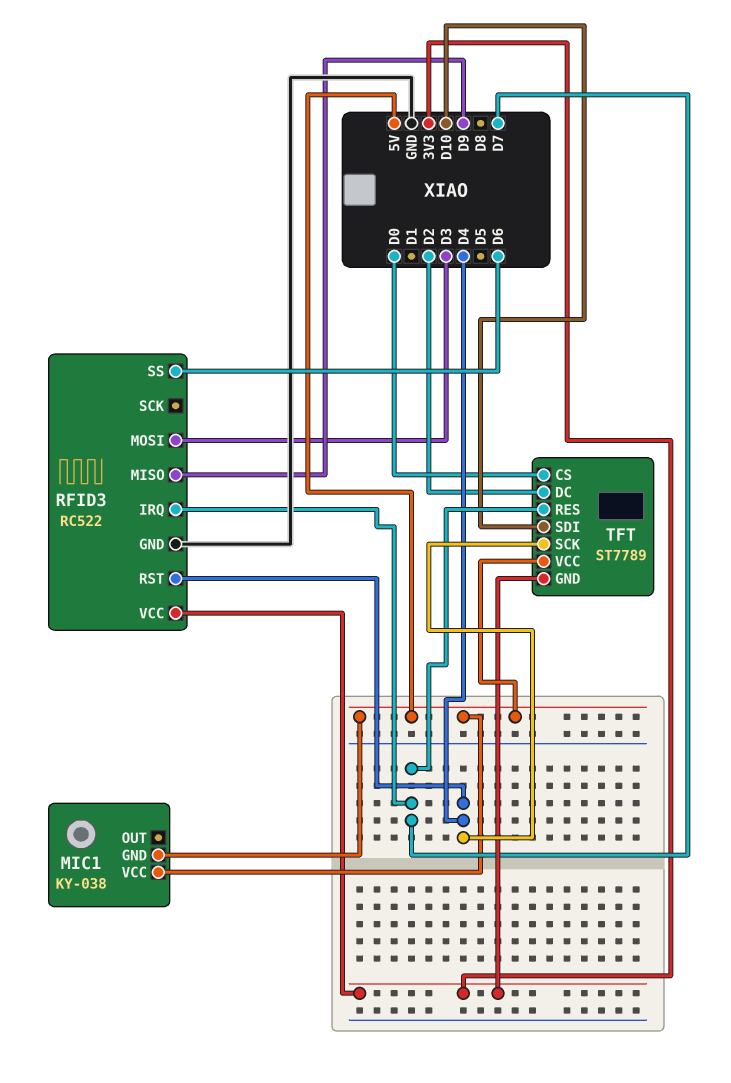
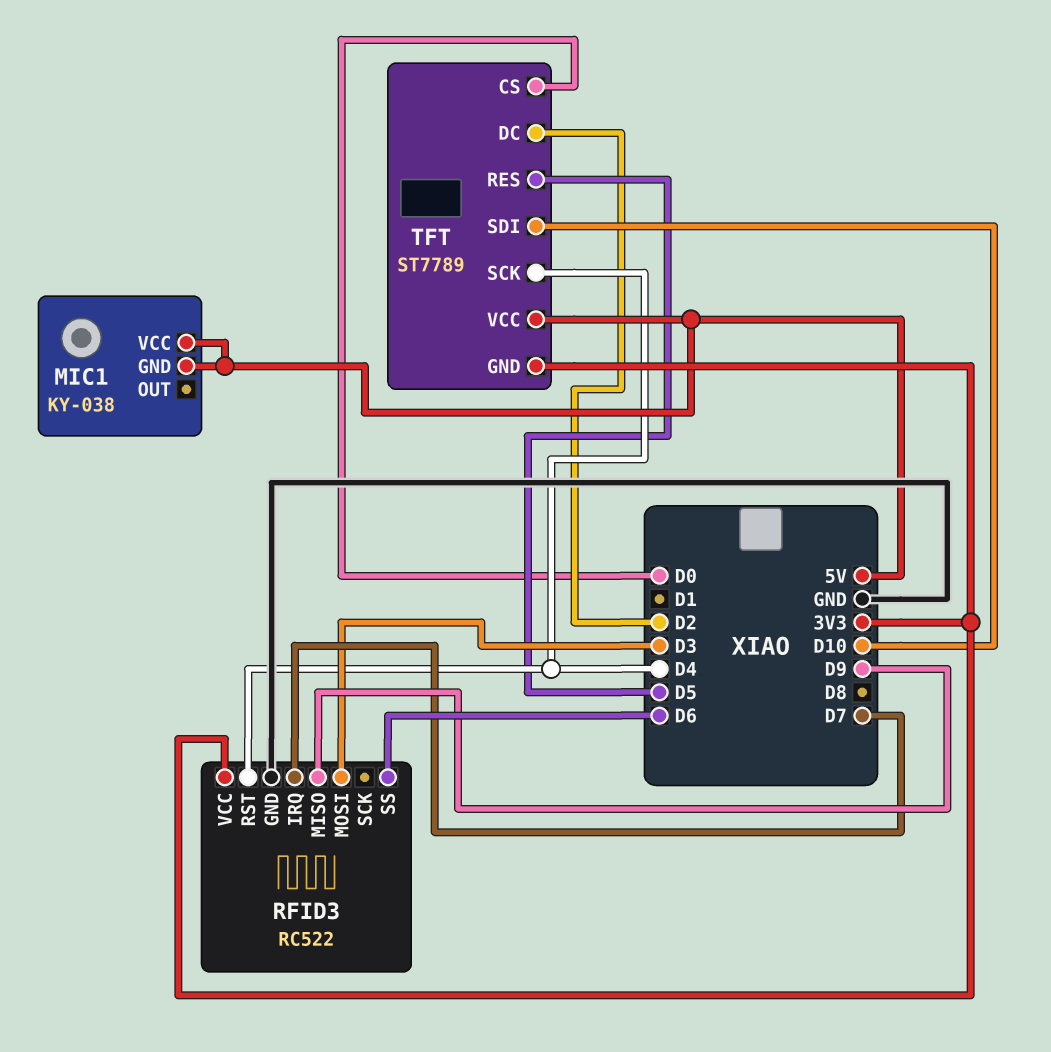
TFT pin RES: D7 -> D5

